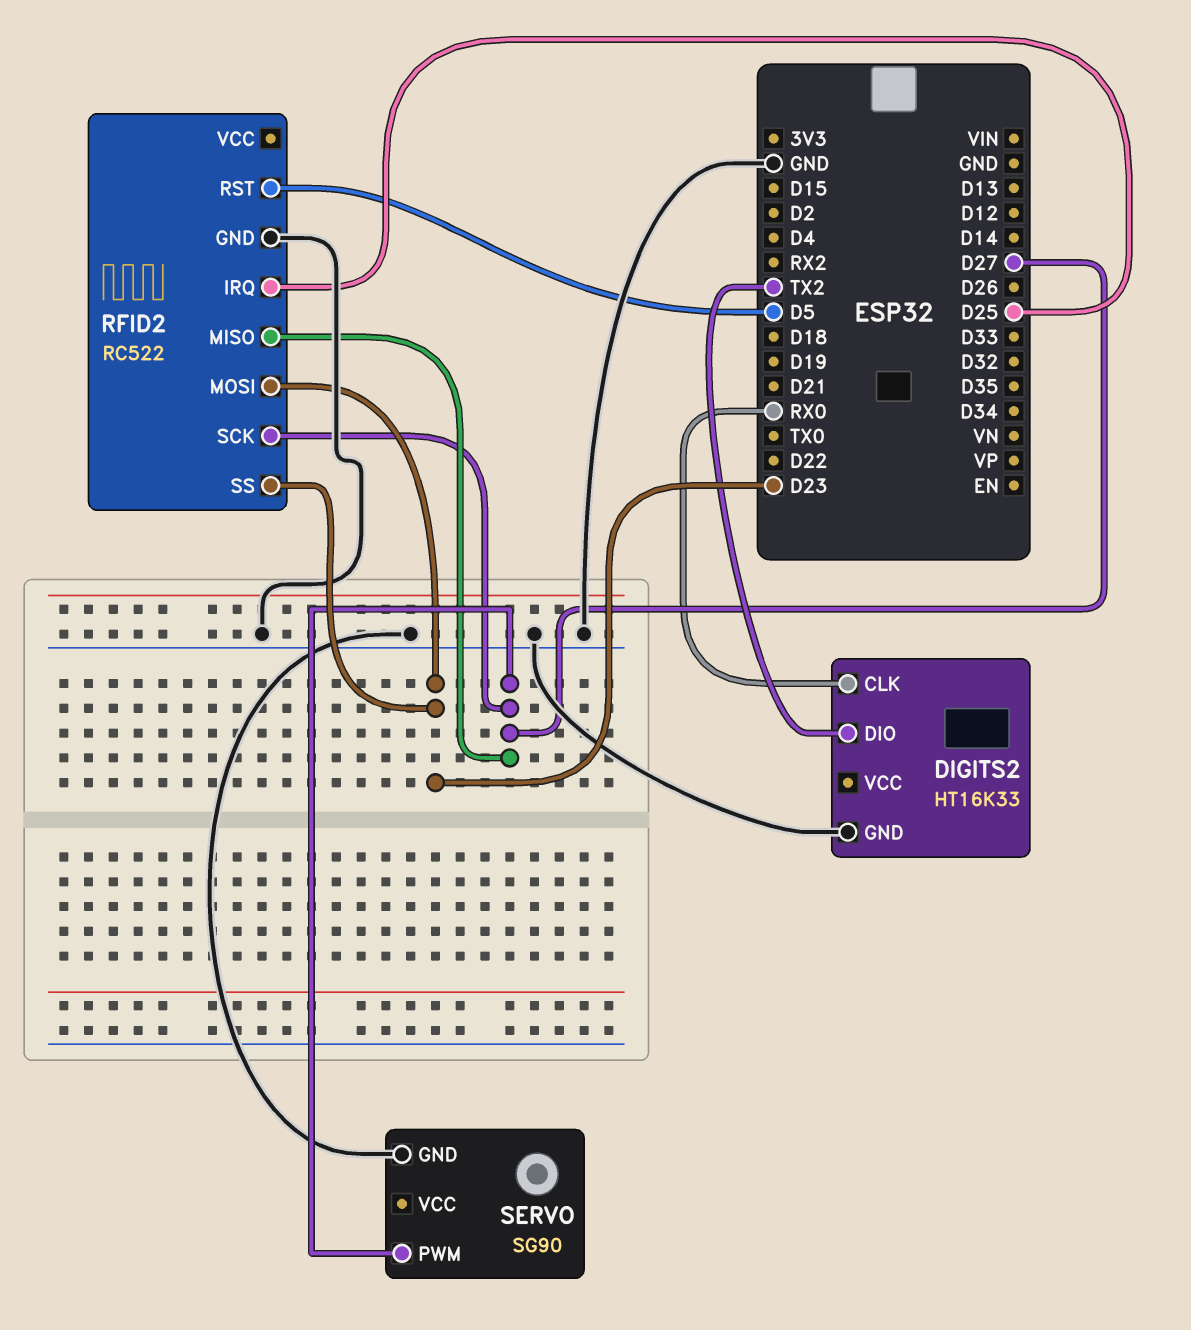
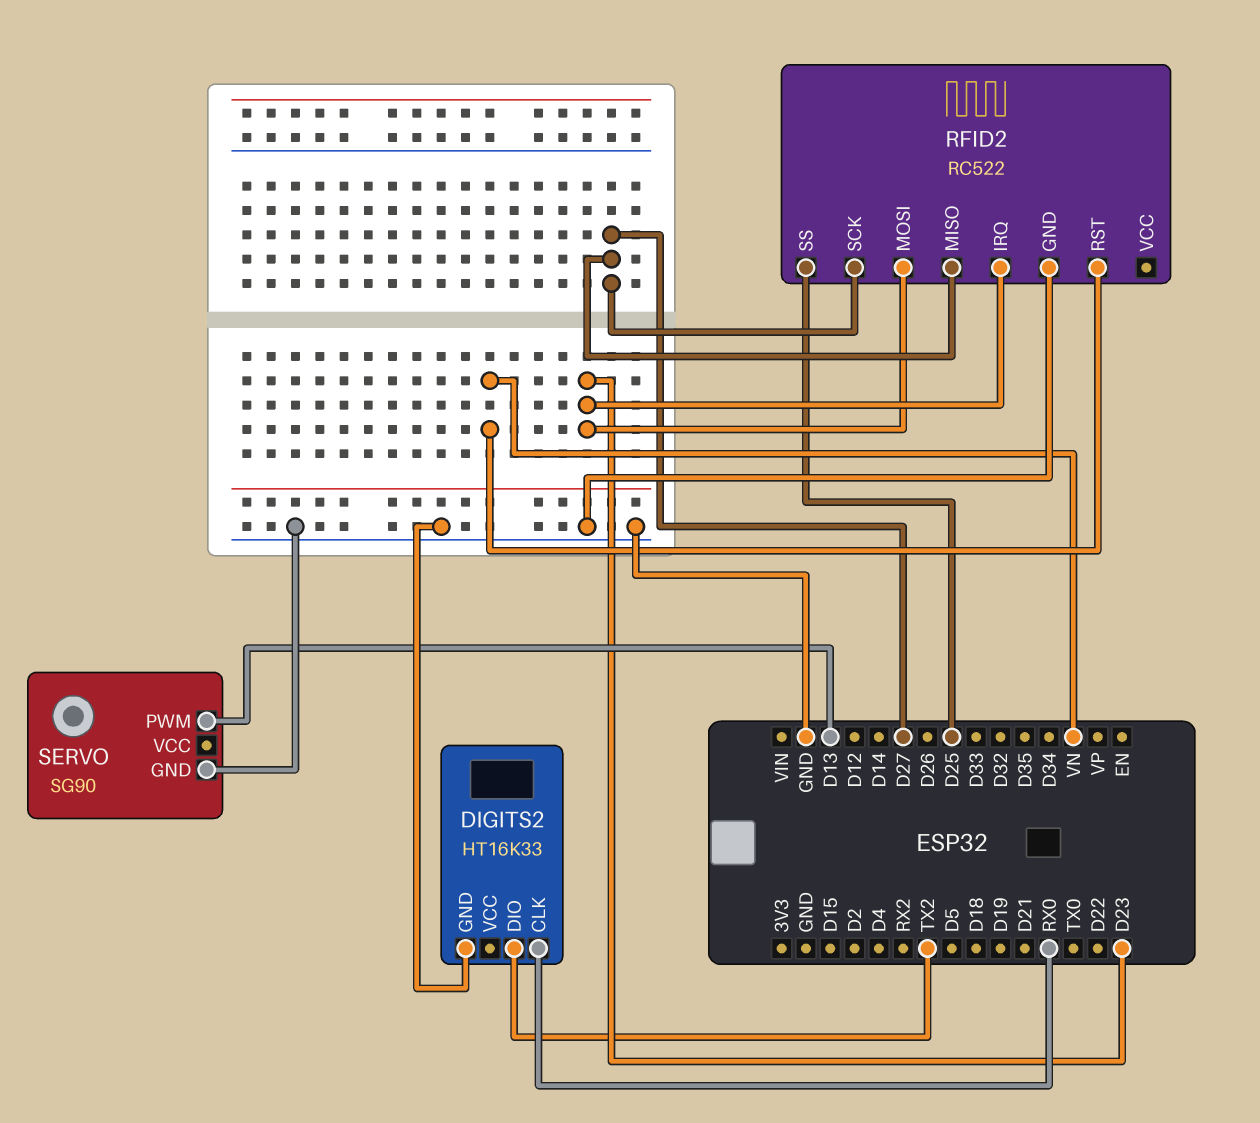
RFID2 pin IRQ: D25 -> D23
RFID2 pin RST: D5 -> VN
RFID2 pin SS: D23 -> D25
SERVO pin PWM: D27 -> D13

